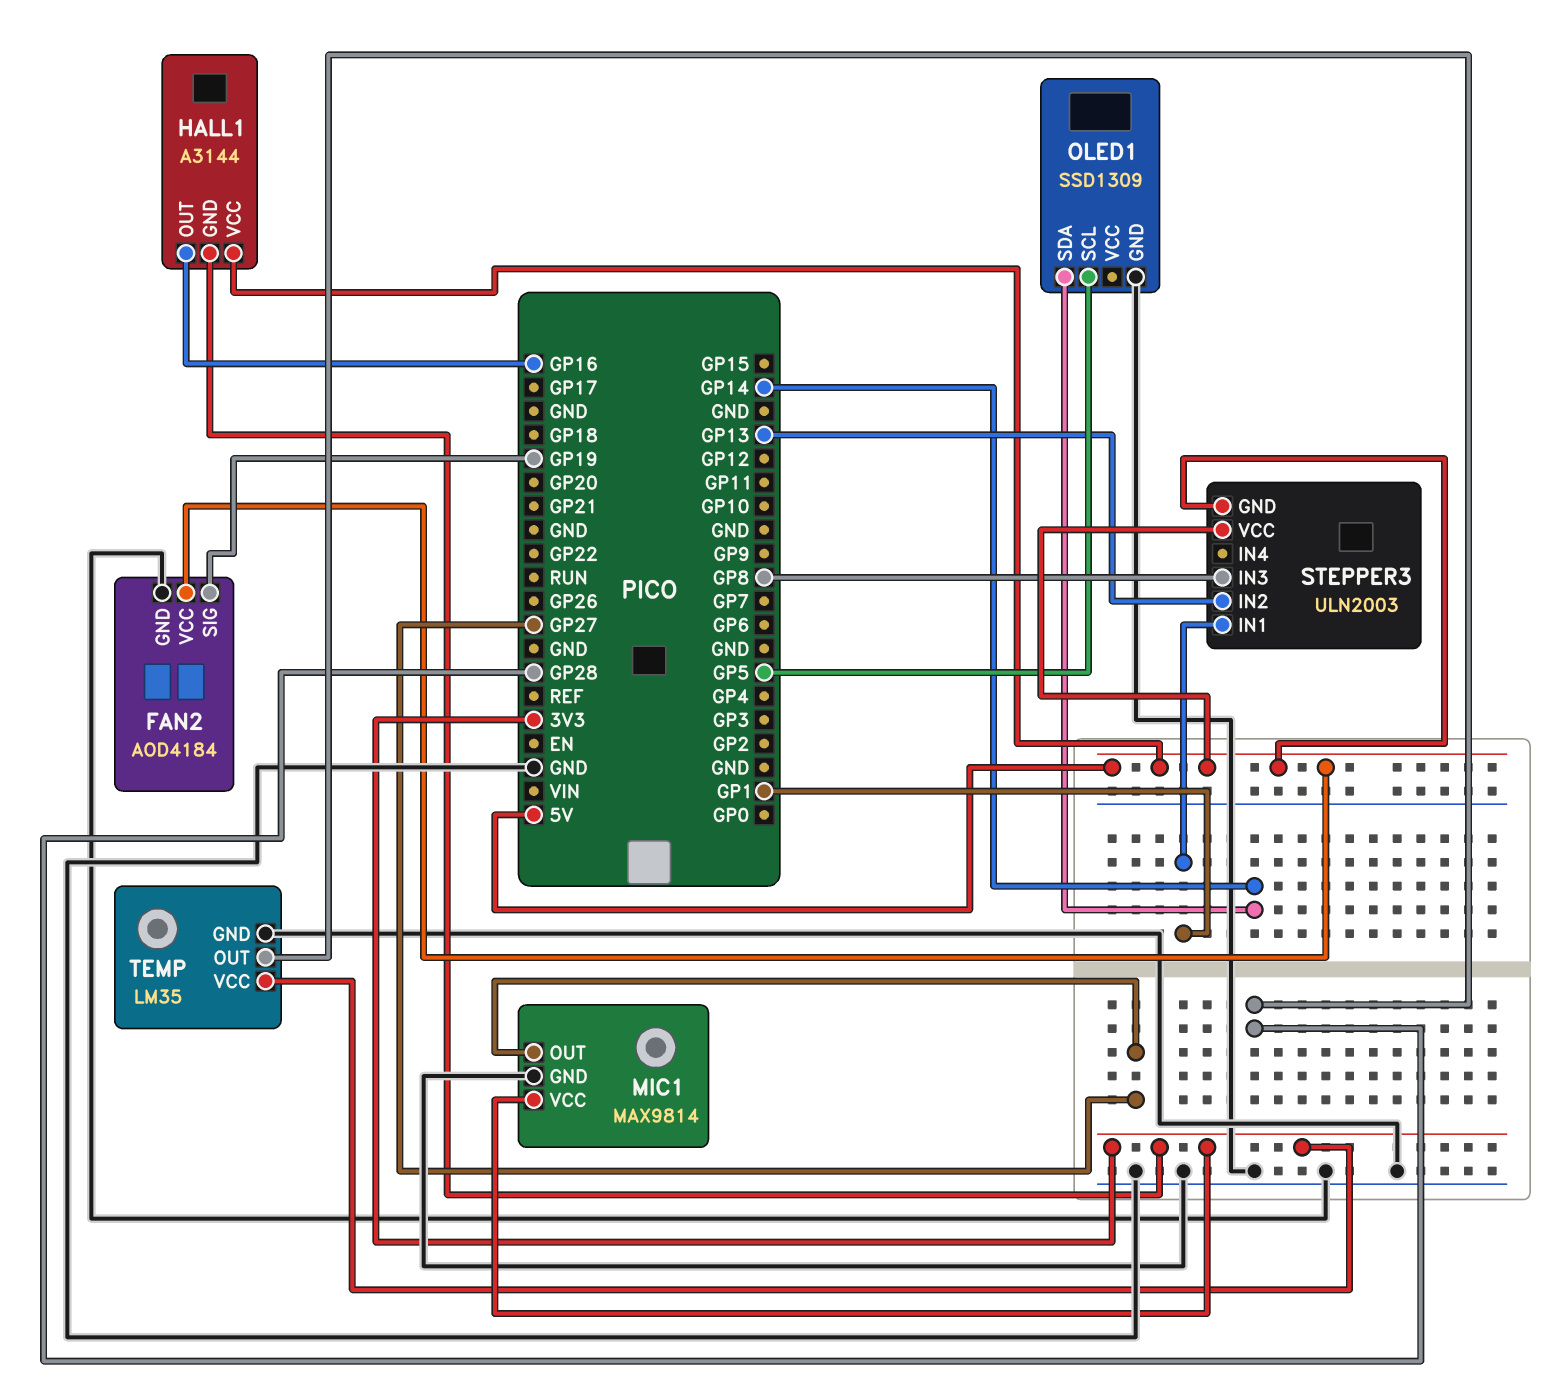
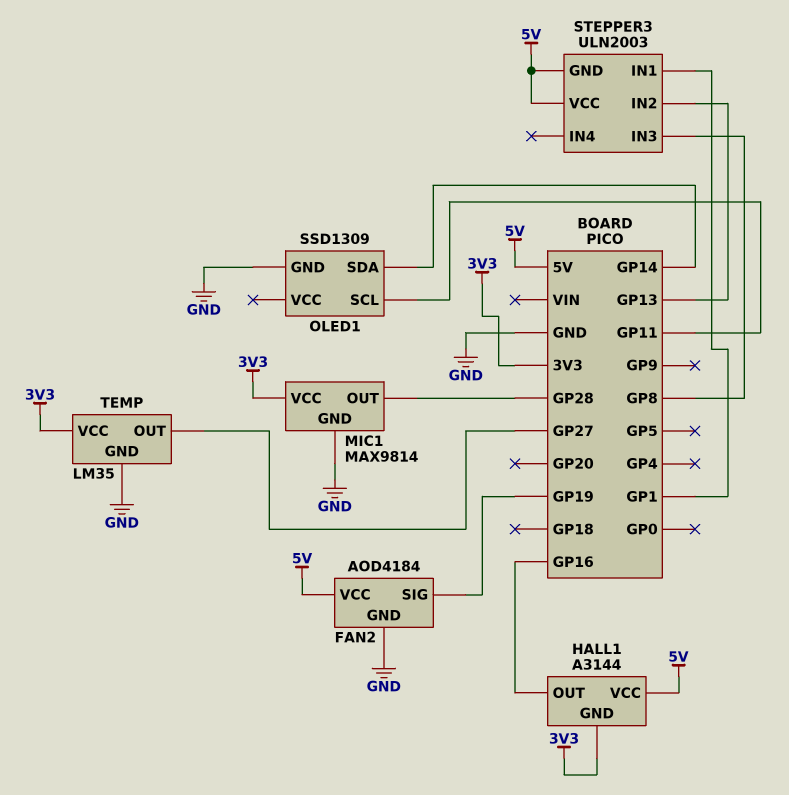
MIC1 pin OUT: GP27 -> GP28
OLED1 pin SCL: GP5 -> GP11
TEMP pin OUT: GP28 -> GP27

